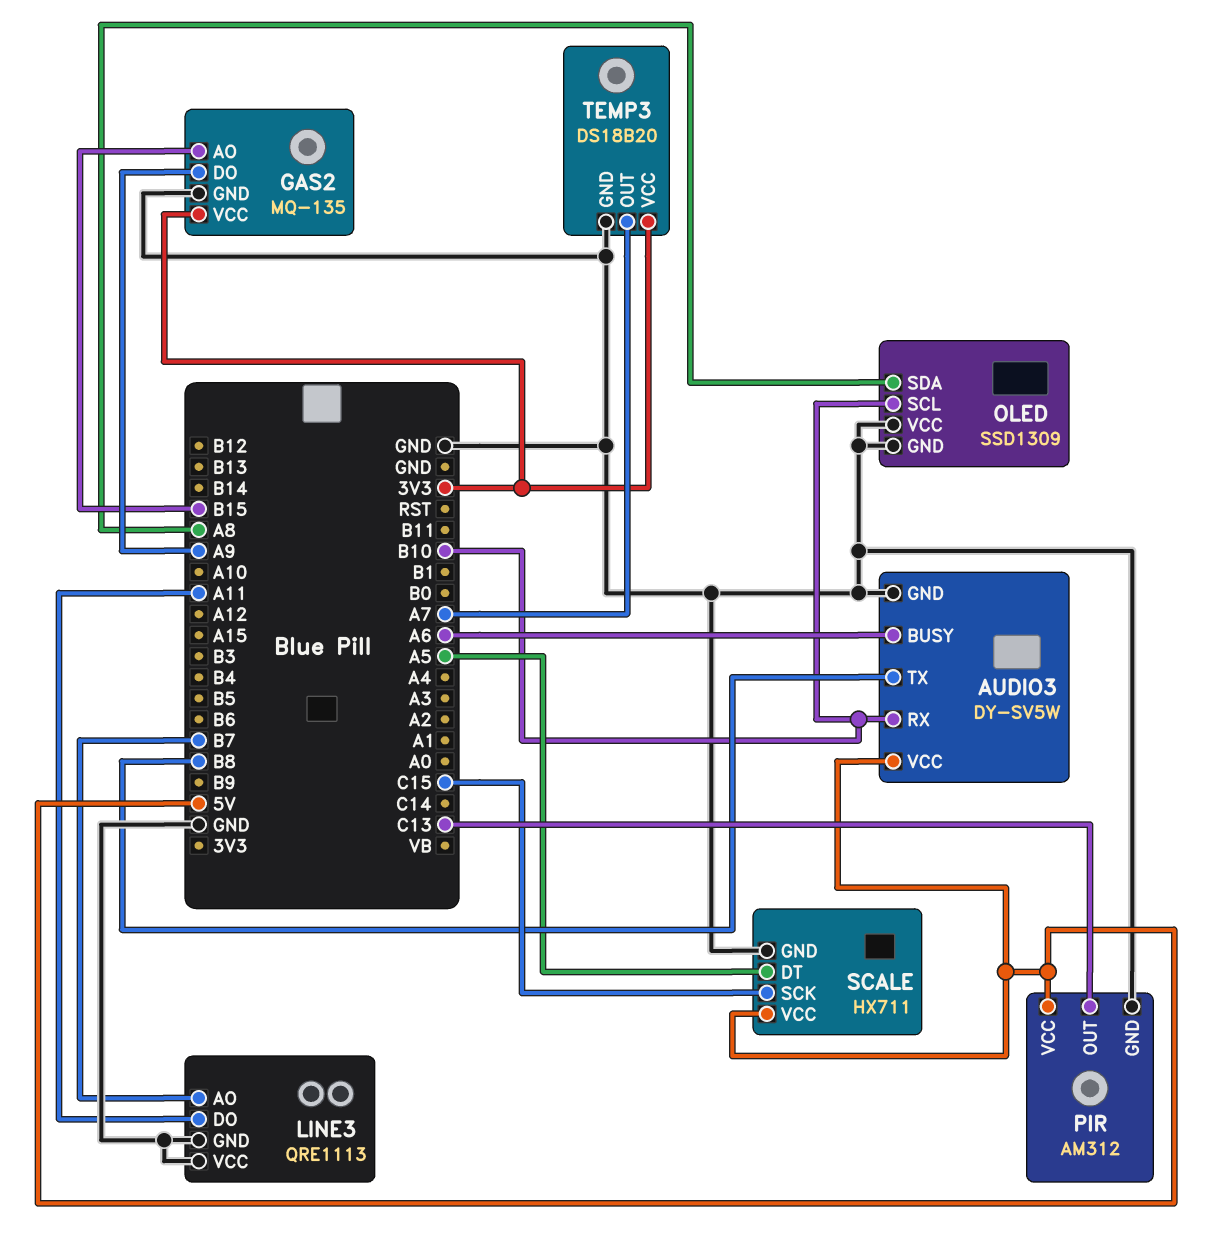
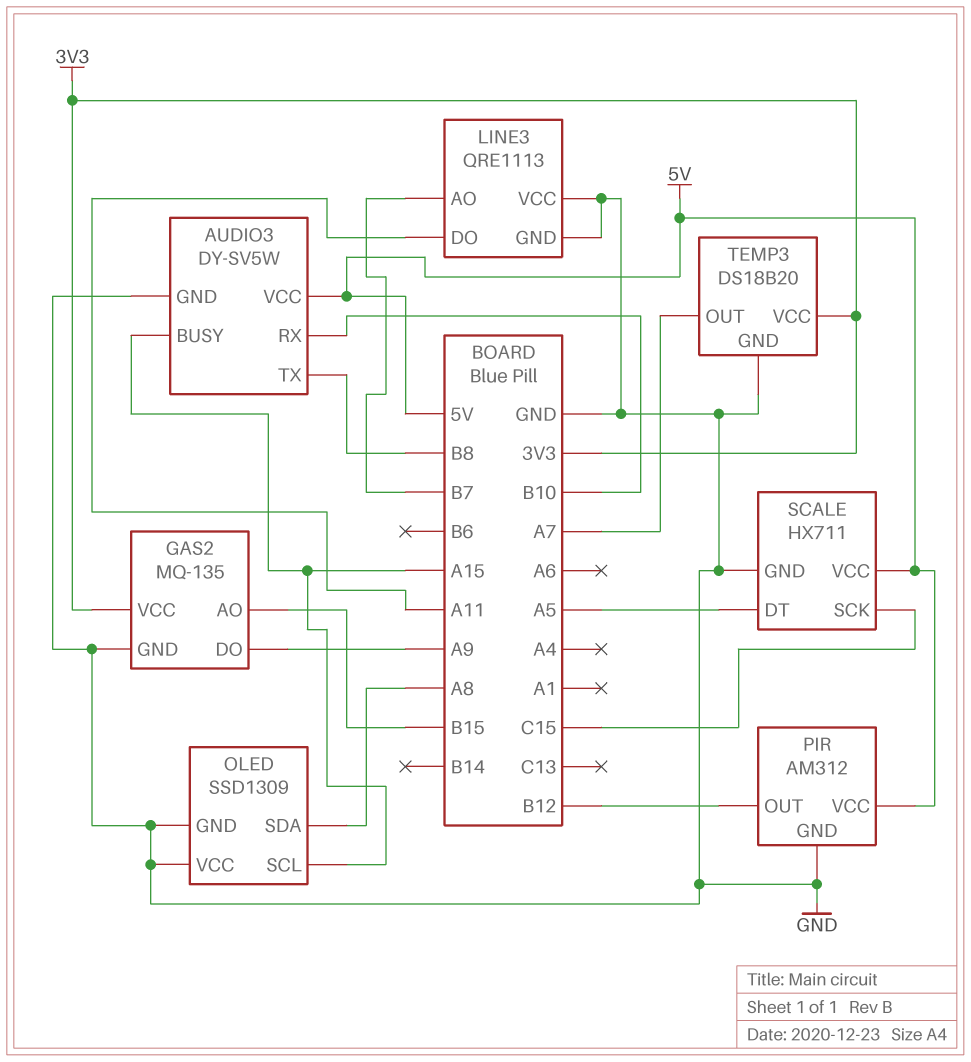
AUDIO3 pin BUSY: A6 -> A15
OLED pin SCL: B10 -> A15
PIR pin OUT: C13 -> B12

